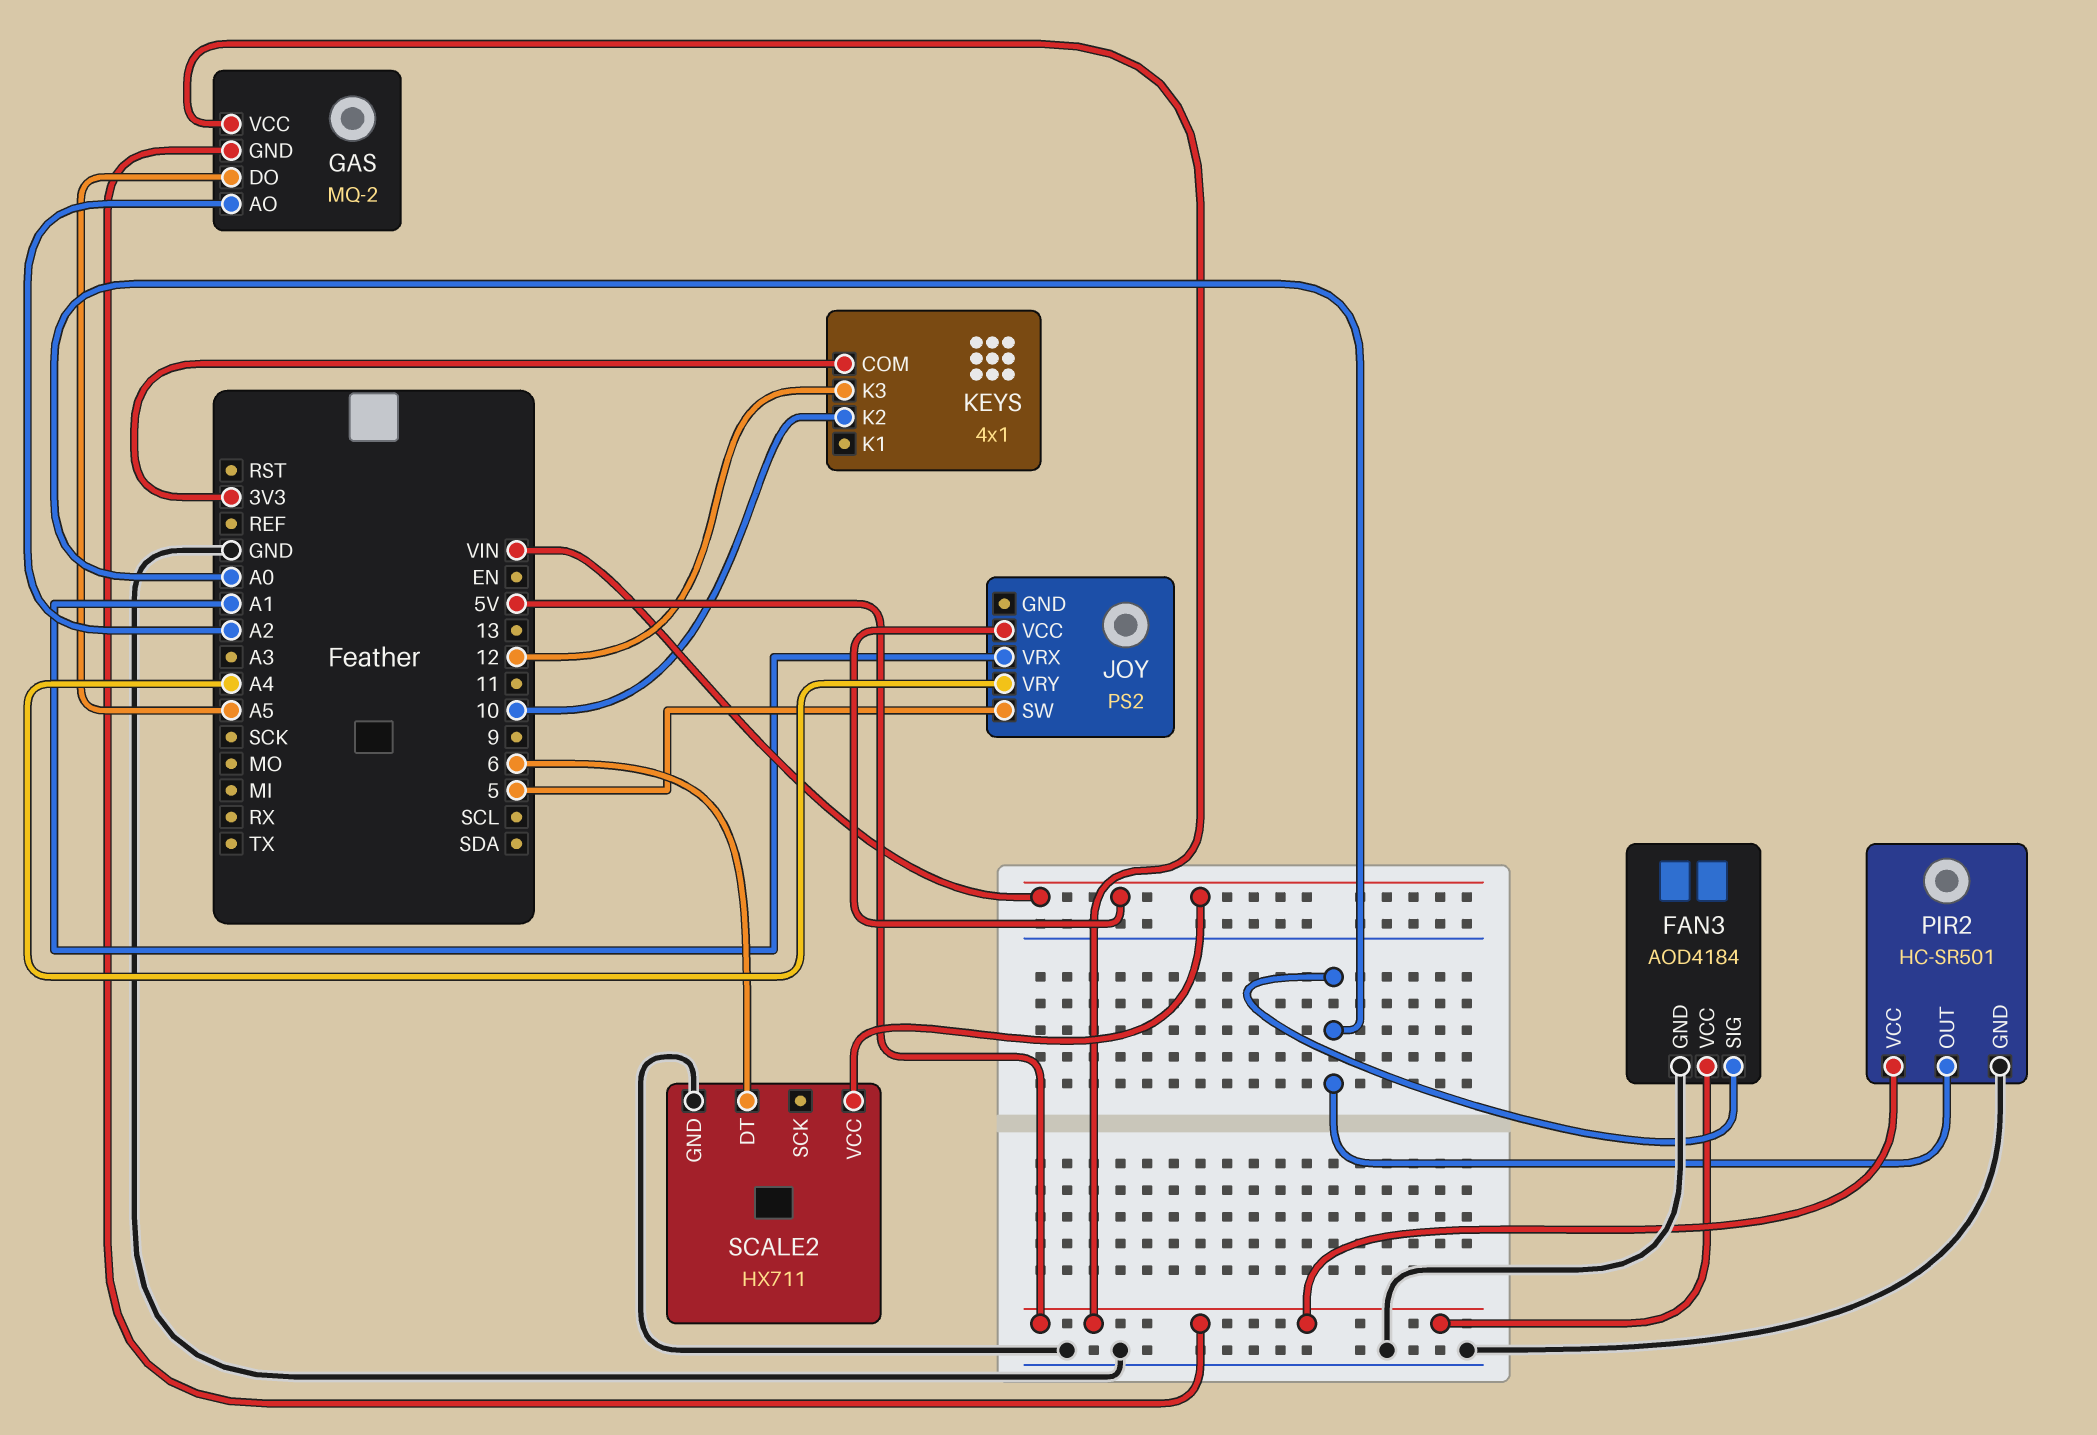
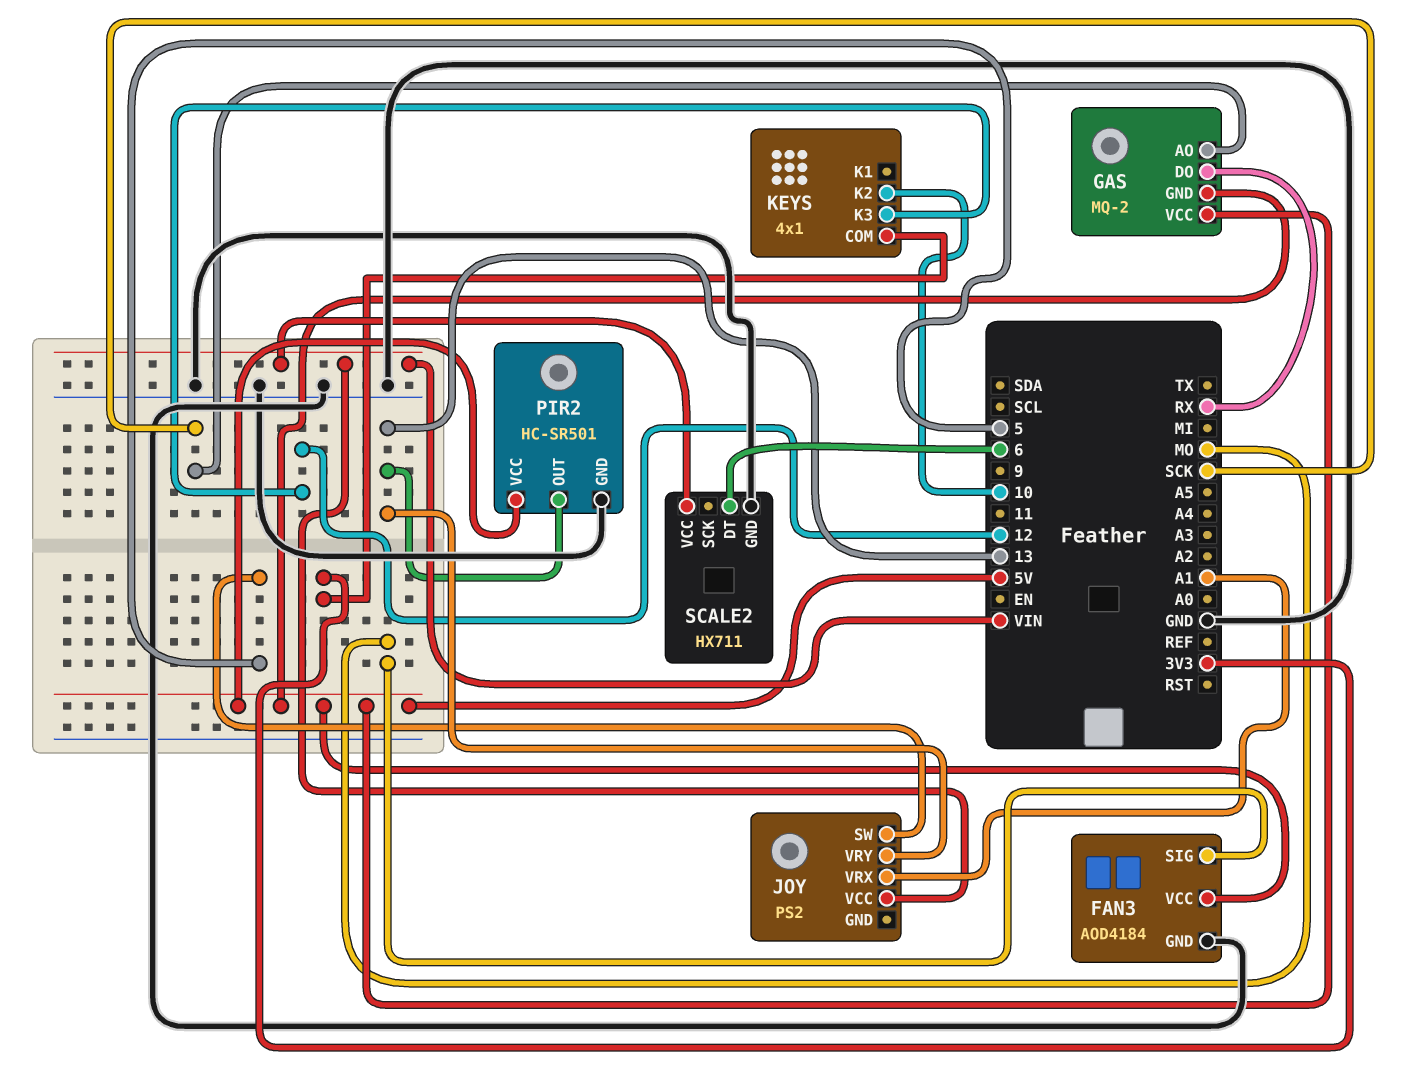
FAN3 pin SIG: A0 -> MO
GAS pin AO: A2 -> SCK
GAS pin DO: A5 -> RX
JOY pin VRY: A4 -> 13
PIR2 pin OUT: A0 -> 13

